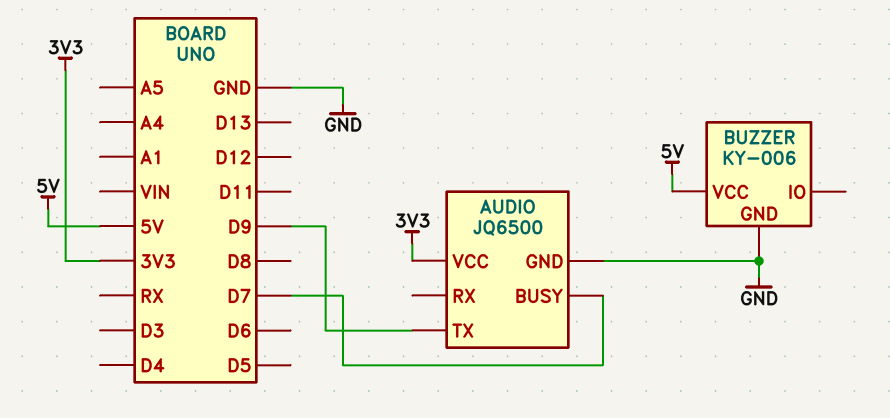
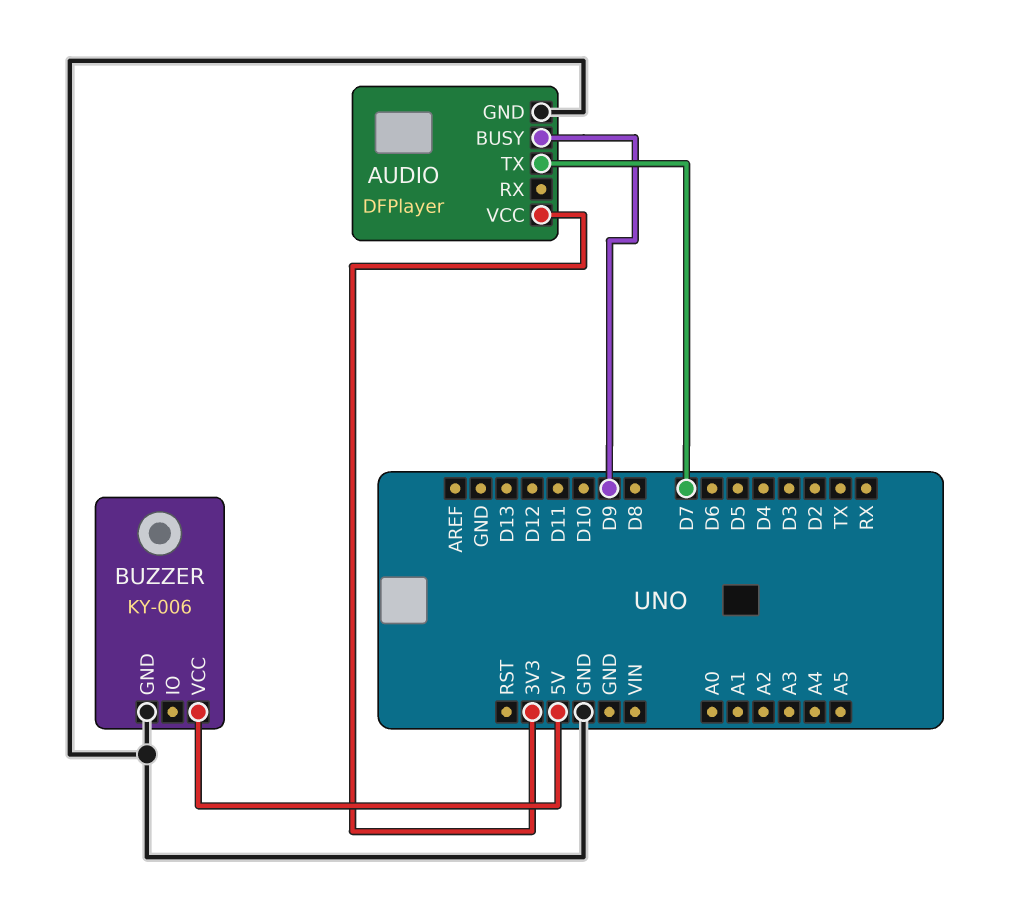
AUDIO: JQ6500 -> DFPlayer
AUDIO pin BUSY: D7 -> D9
AUDIO pin TX: D9 -> D7

